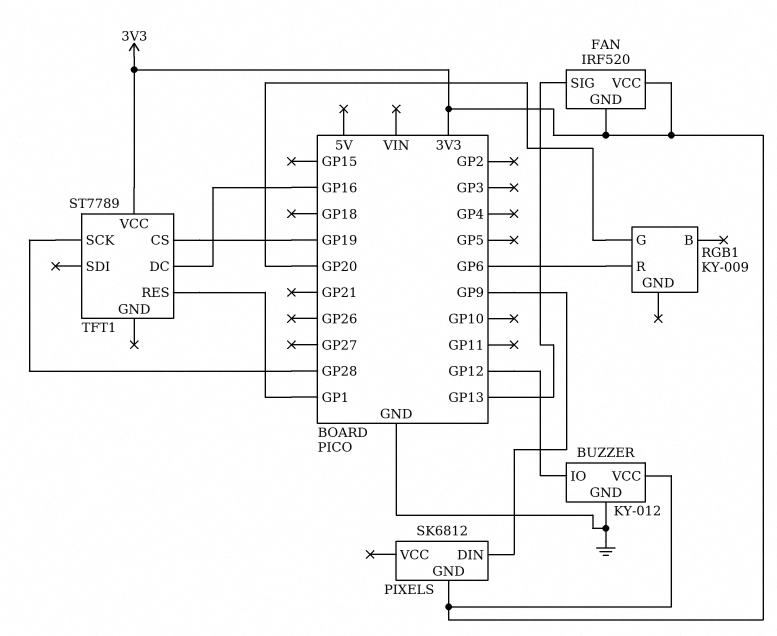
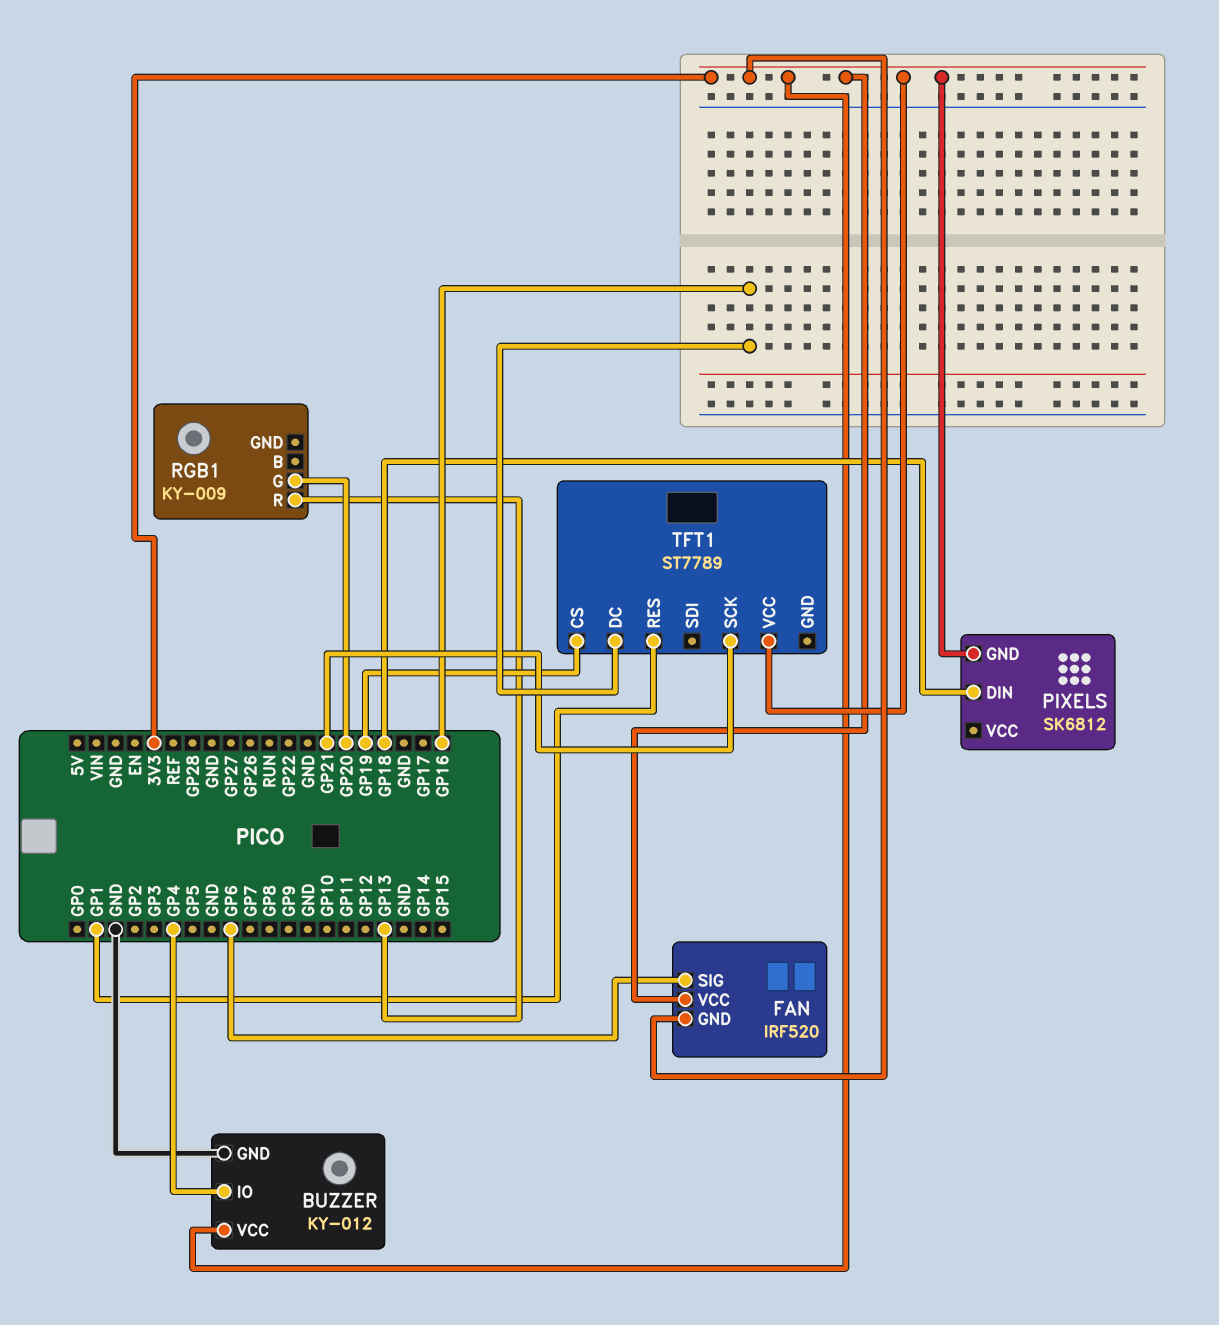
BUZZER pin IO: GP12 -> GP4
FAN pin SIG: GP13 -> GP6
PIXELS pin DIN: GP9 -> GP18
RGB1 pin R: GP6 -> GP13
TFT1 pin SCK: GP28 -> GP21

